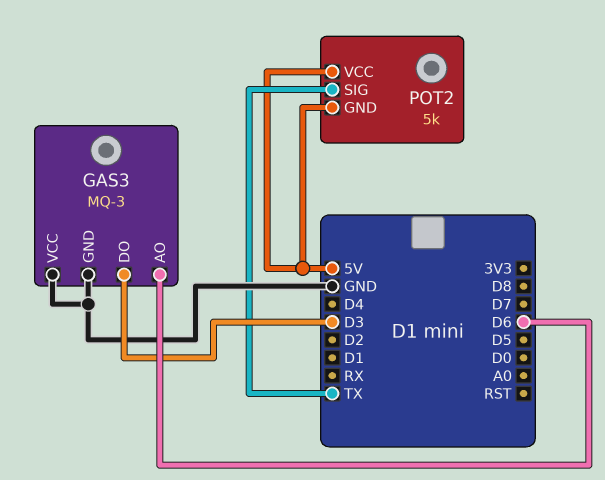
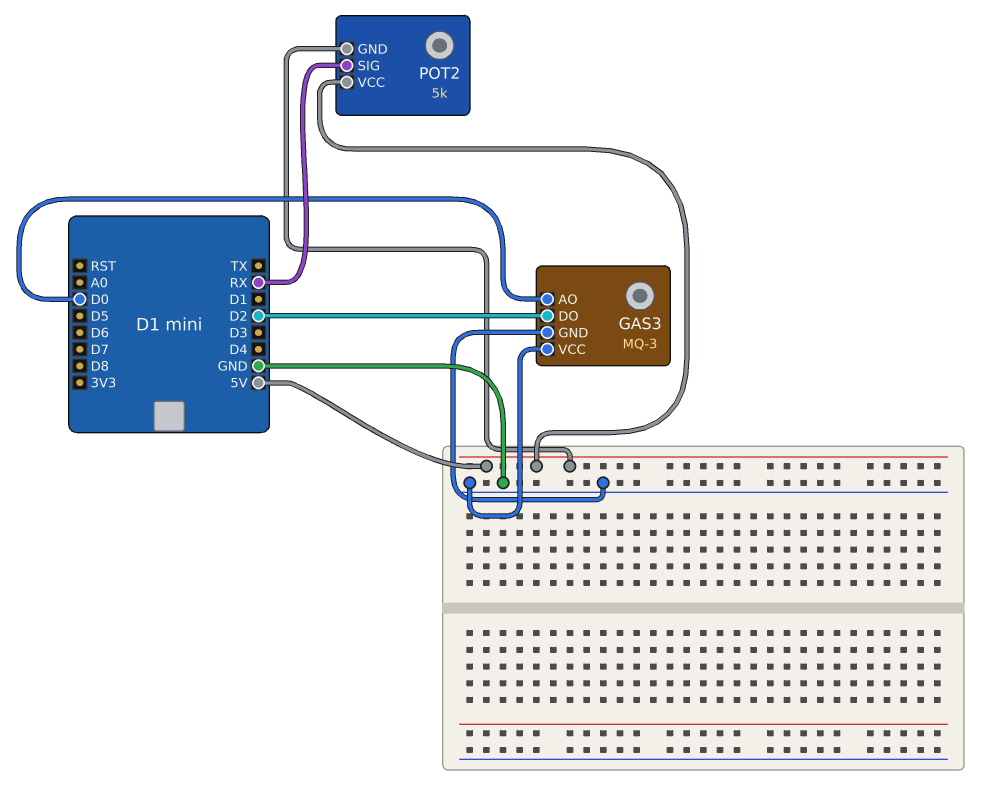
GAS3 pin AO: D6 -> D0
GAS3 pin DO: D3 -> D2
POT2 pin SIG: TX -> RX

